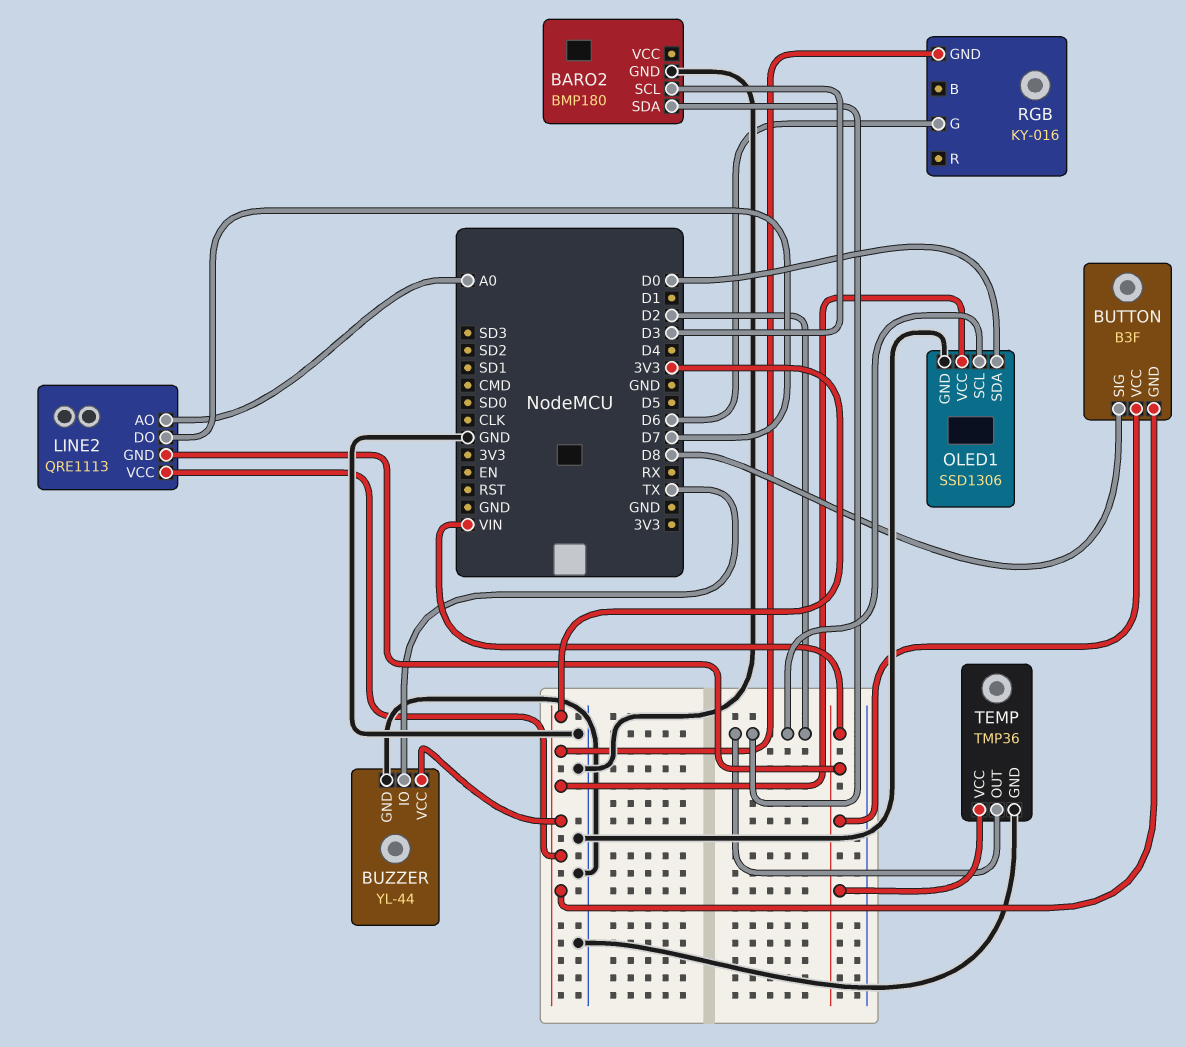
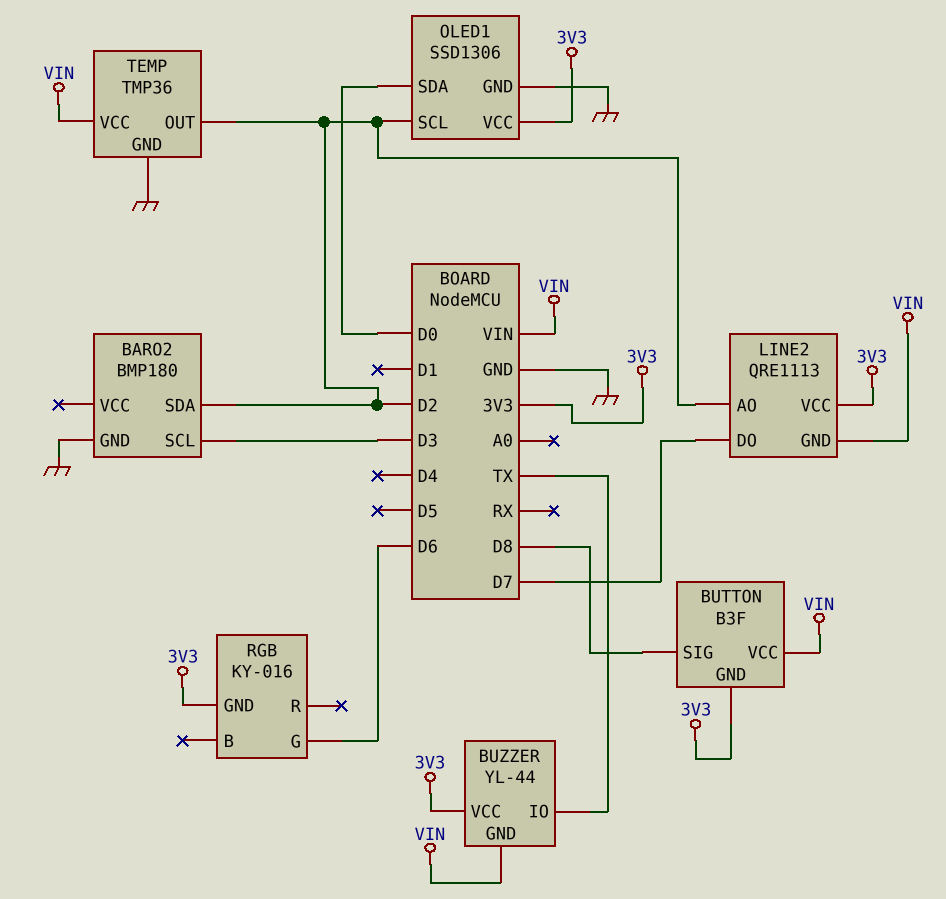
BUZZER pin GND: GND -> VIN
LINE2 pin AO: A0 -> D2

